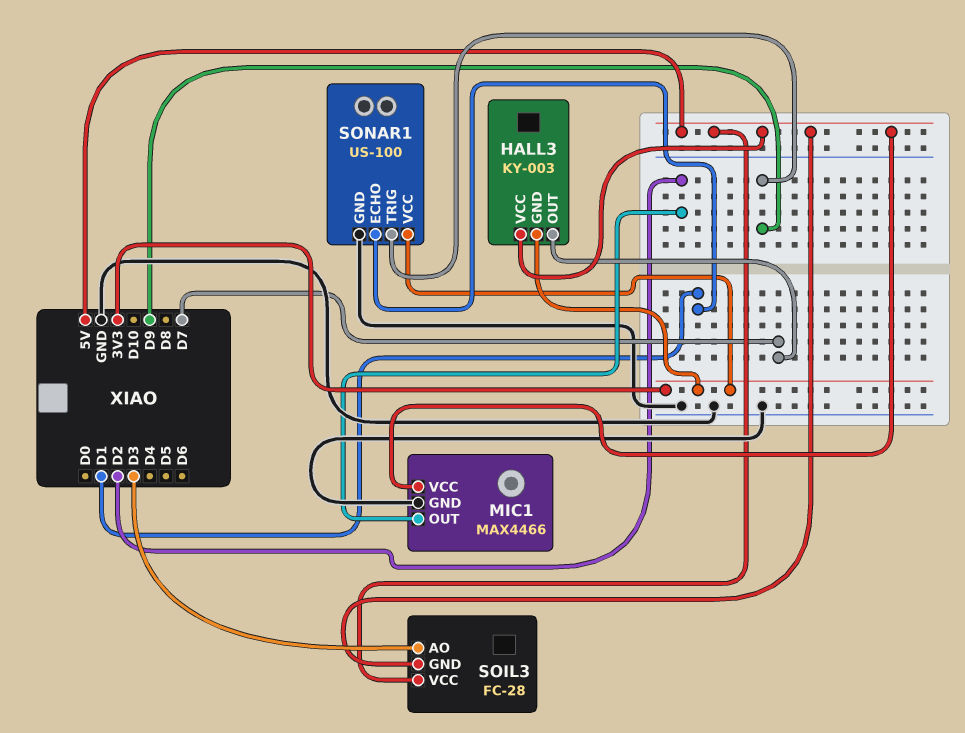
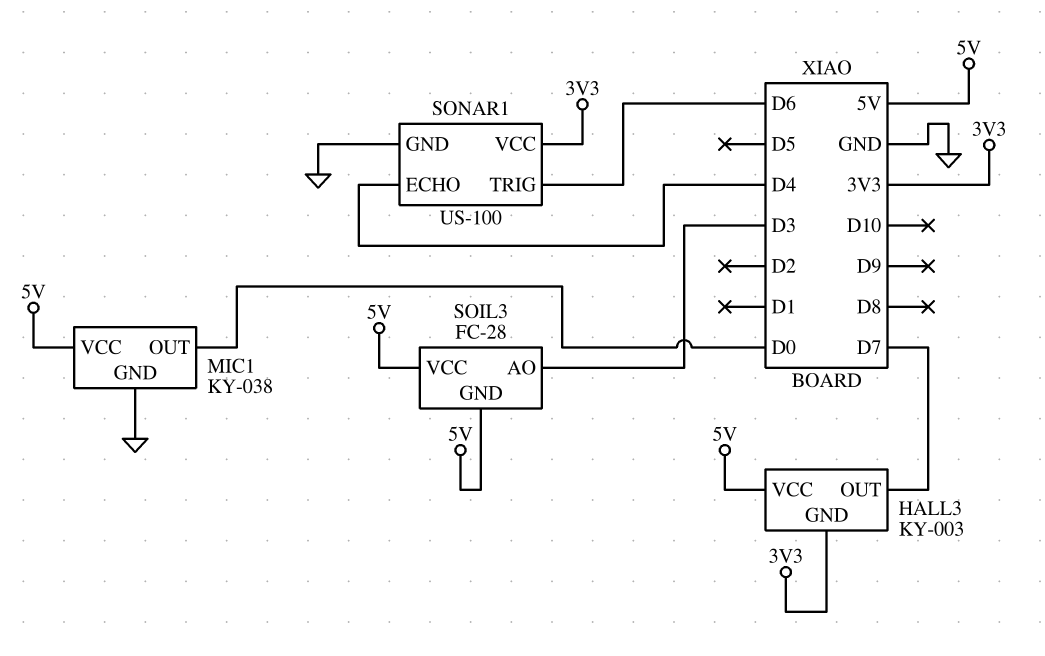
MIC1: MAX4466 -> KY-038
MIC1 pin OUT: D2 -> D0
SONAR1 pin ECHO: D1 -> D4
SONAR1 pin TRIG: D9 -> D6

